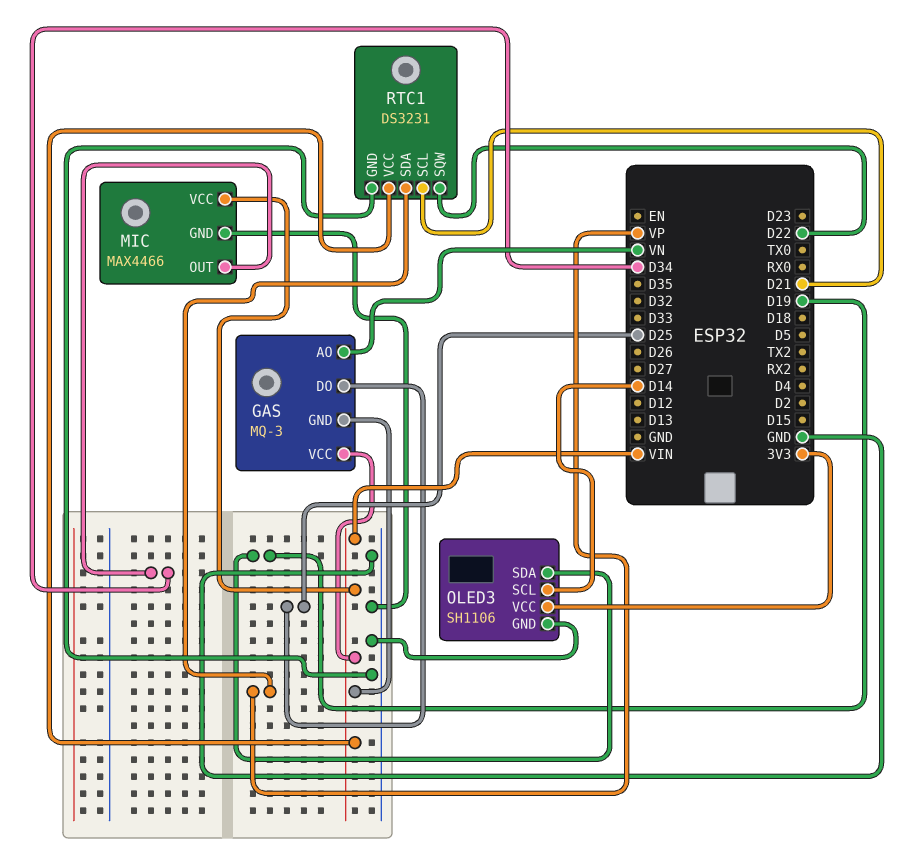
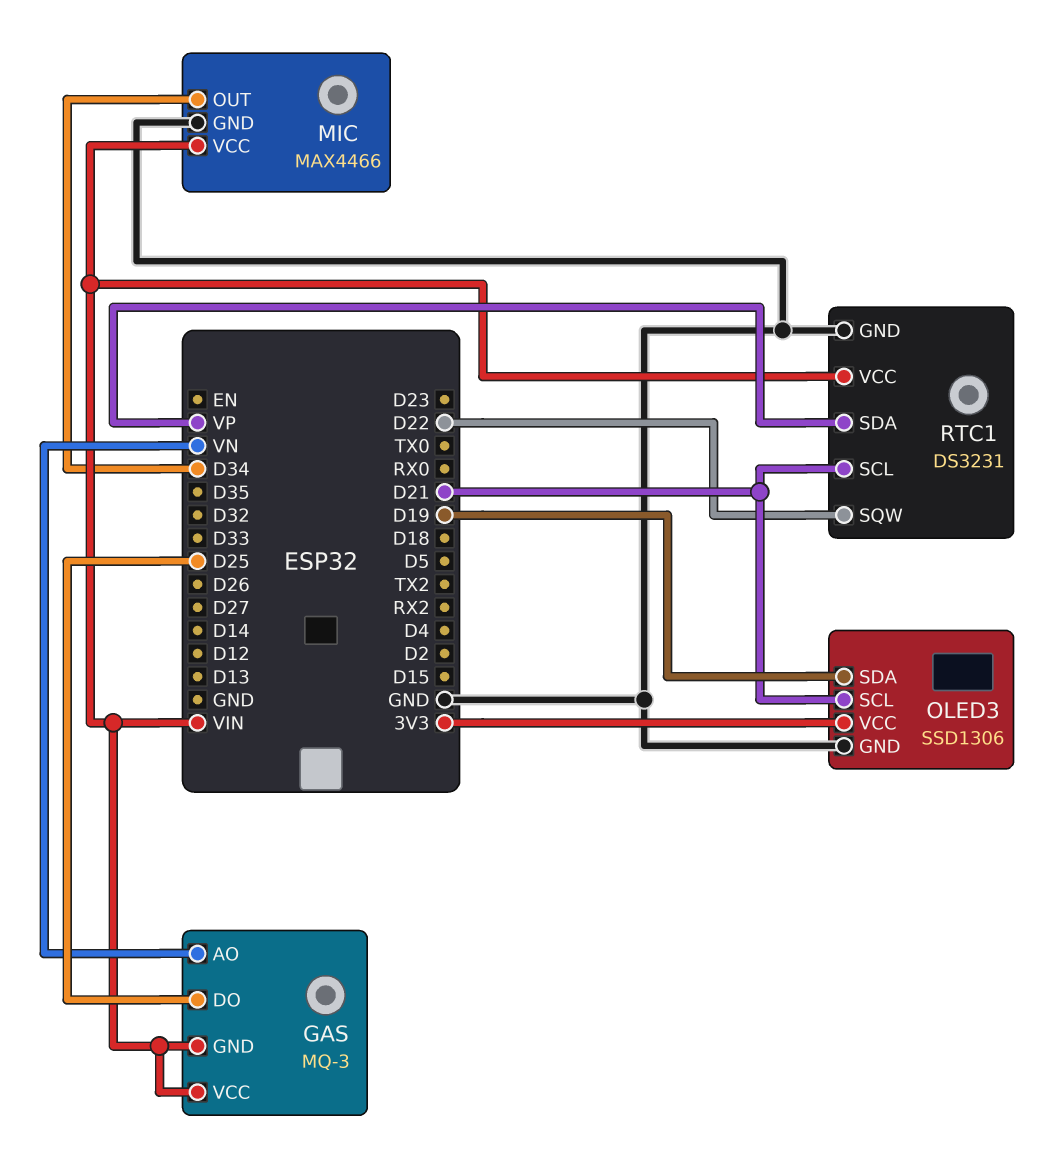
OLED3: SH1106 -> SSD1306
OLED3 pin SCL: D14 -> D21

